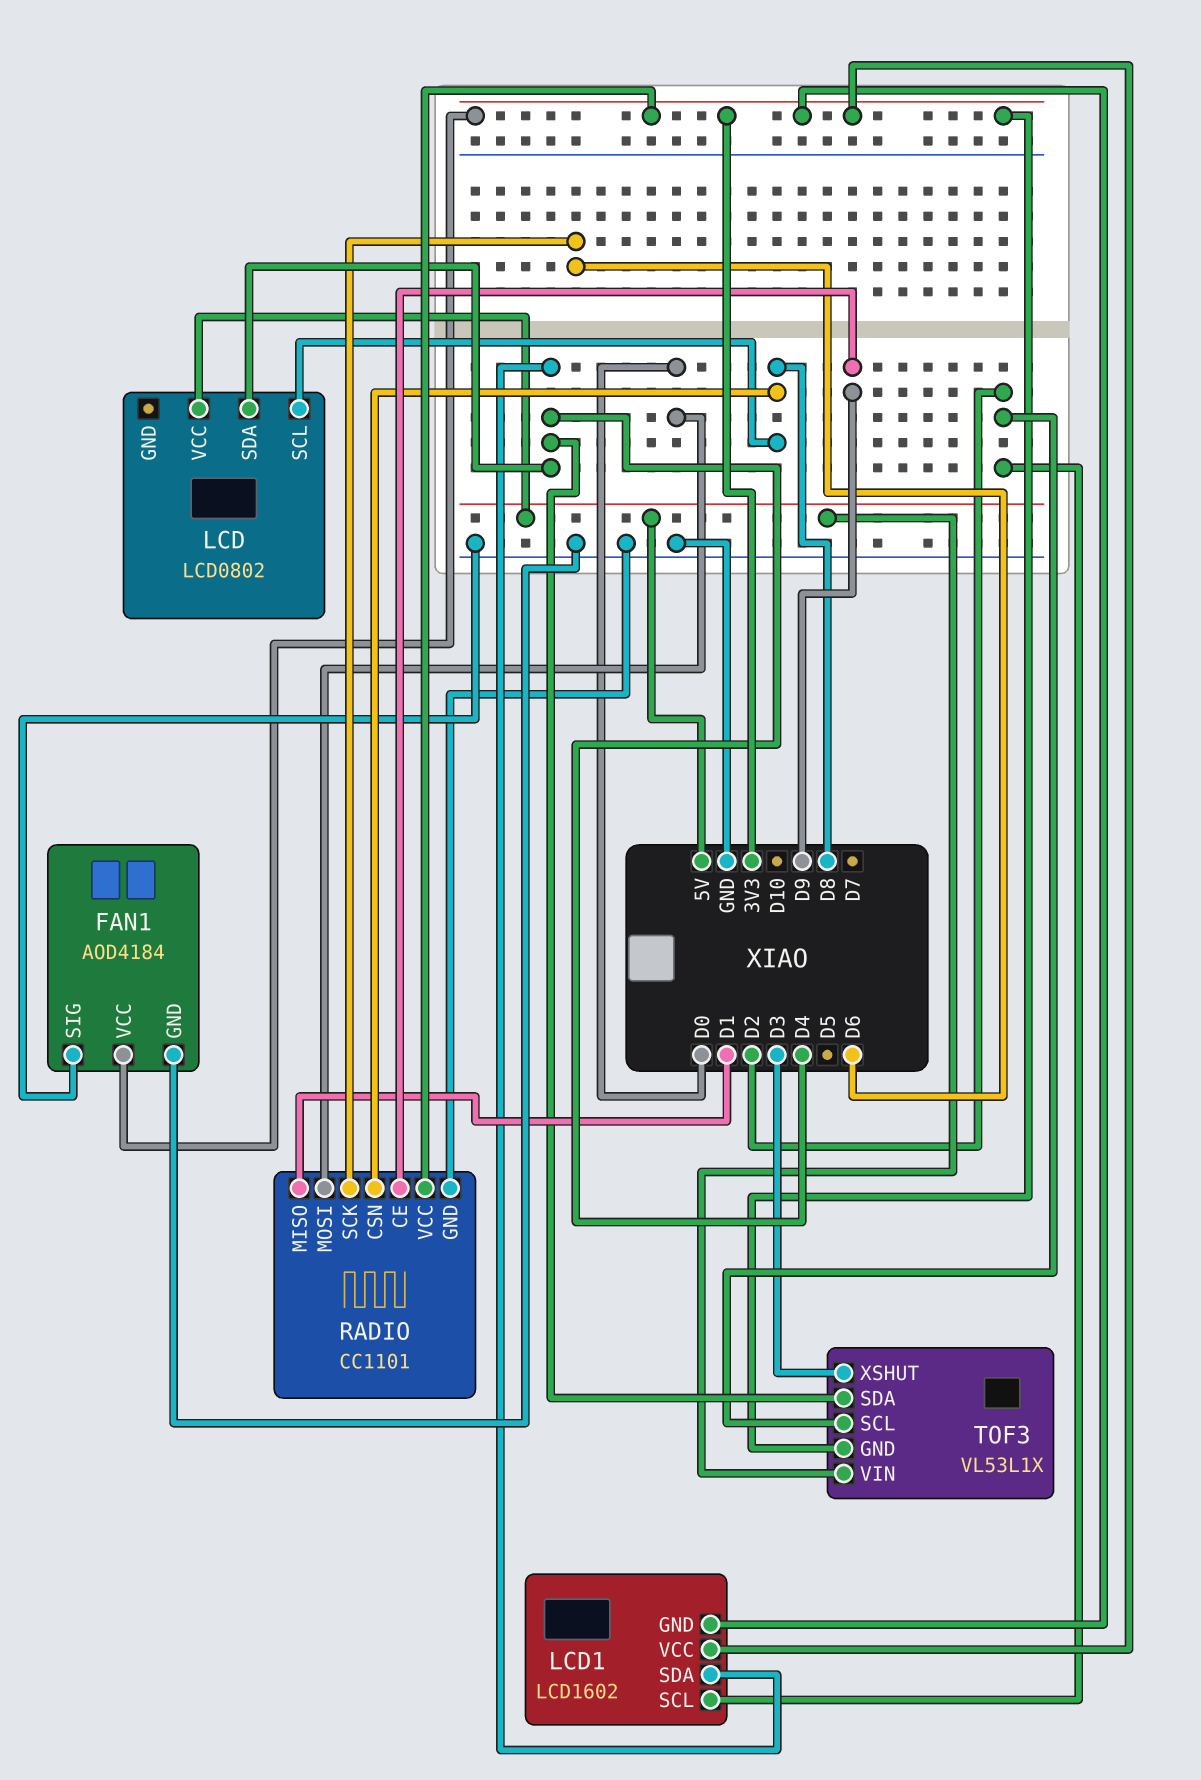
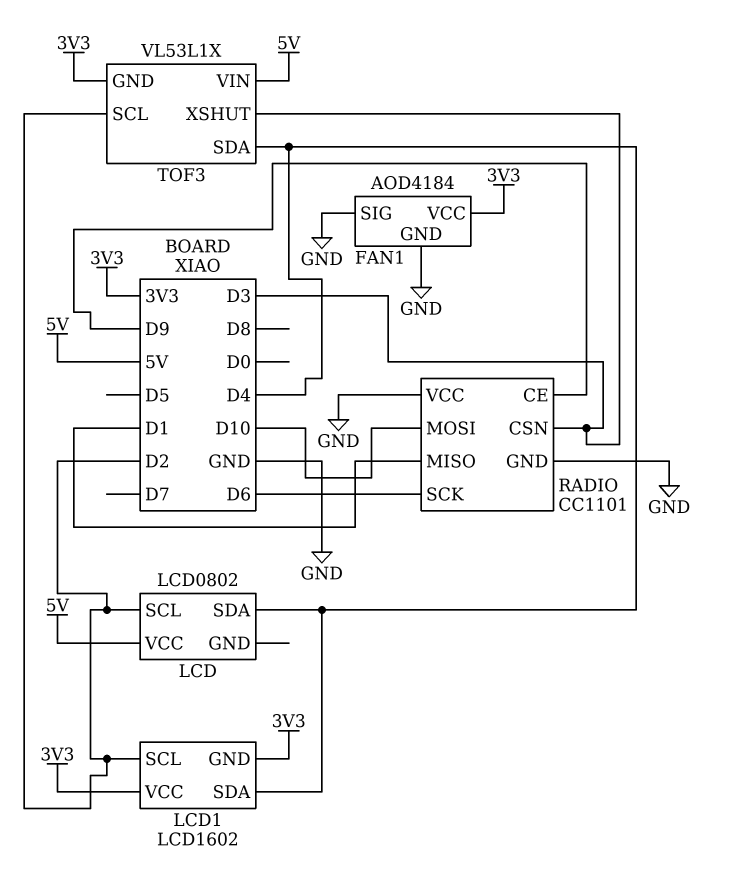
LCD pin SCL: D8 -> D2
RADIO pin CSN: D8 -> D3
RADIO pin MOSI: D0 -> D10
RADIO pin VCC: 3V3 -> GND

